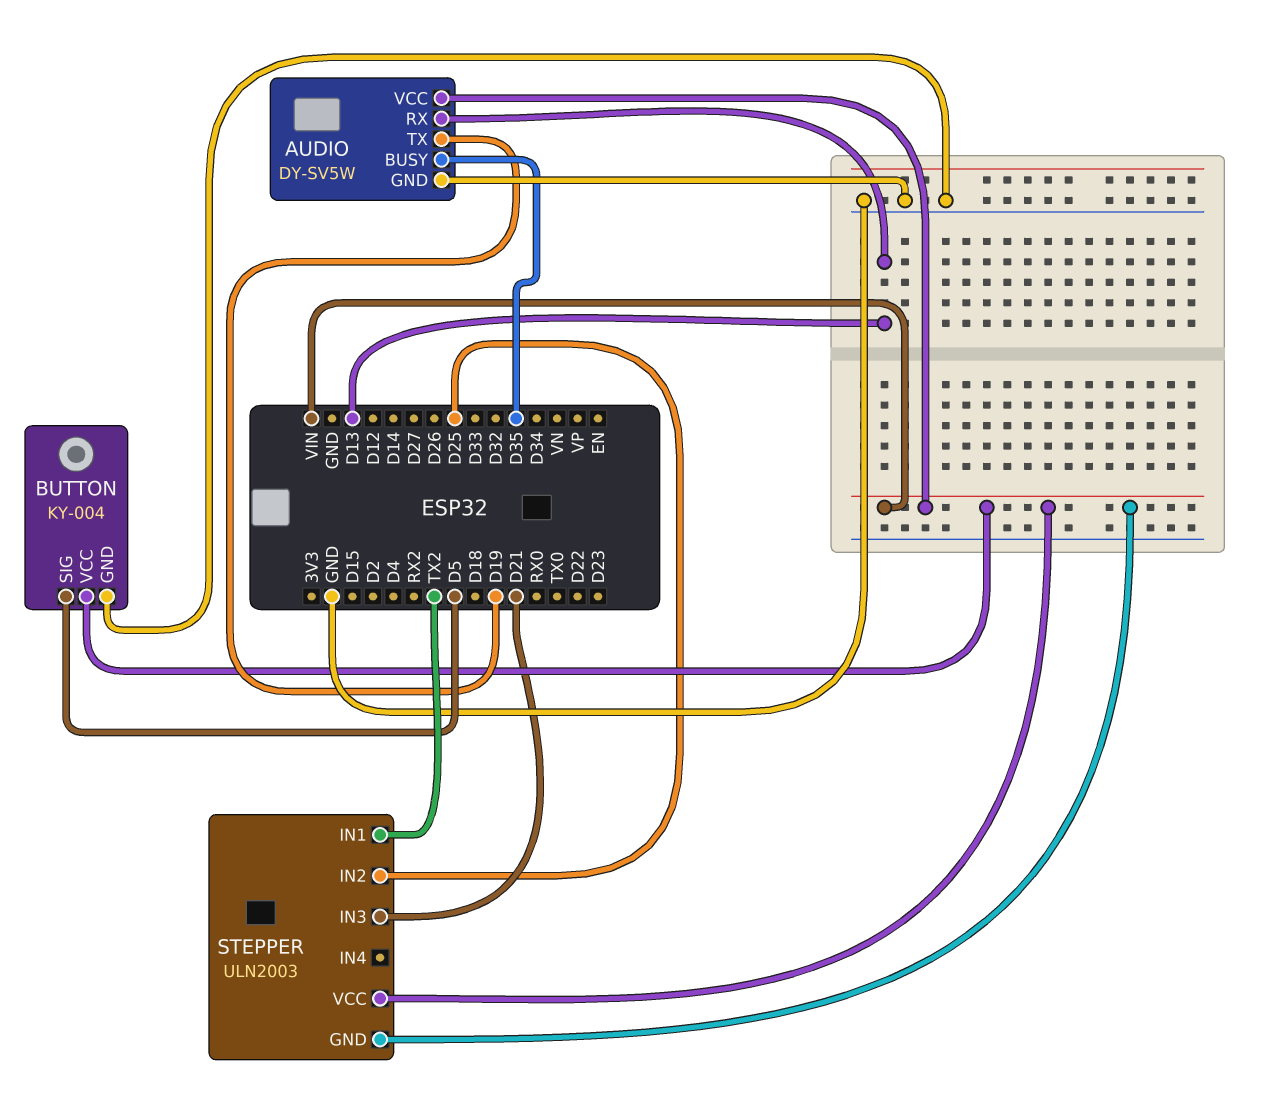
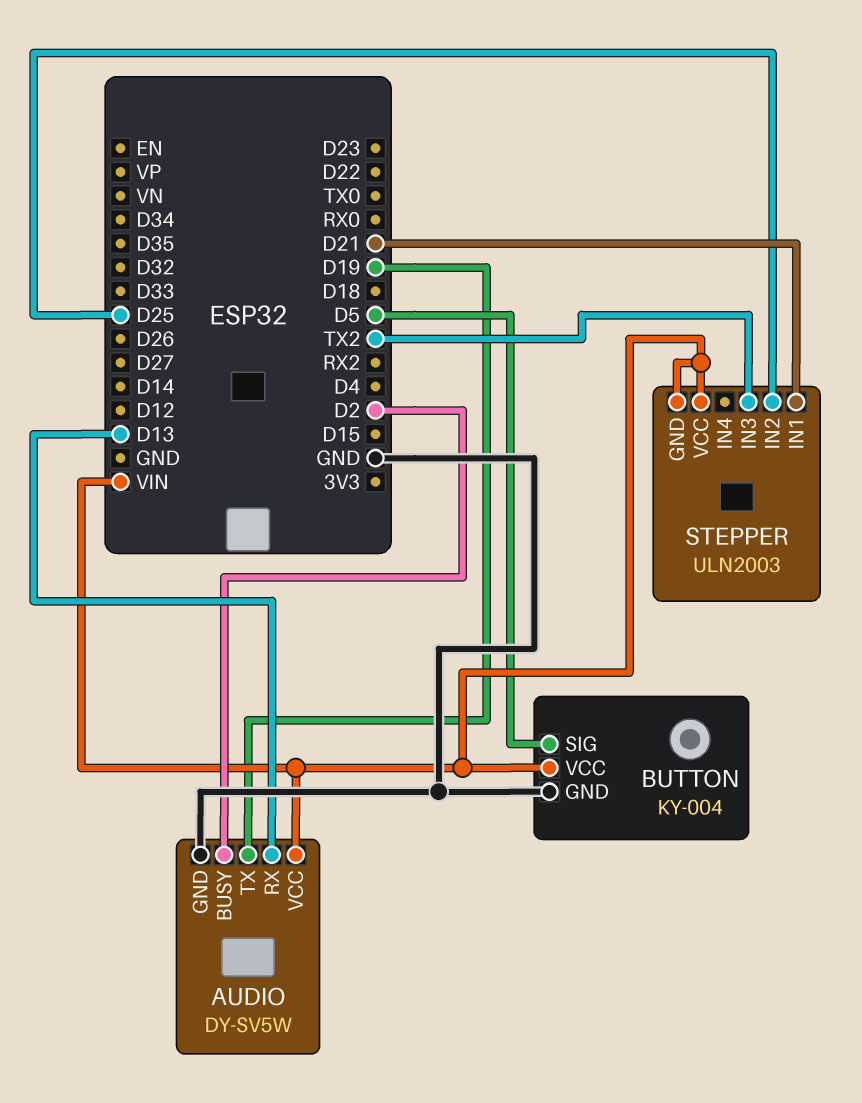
AUDIO pin BUSY: D35 -> D2
STEPPER pin IN1: TX2 -> D21
STEPPER pin IN3: D21 -> TX2

